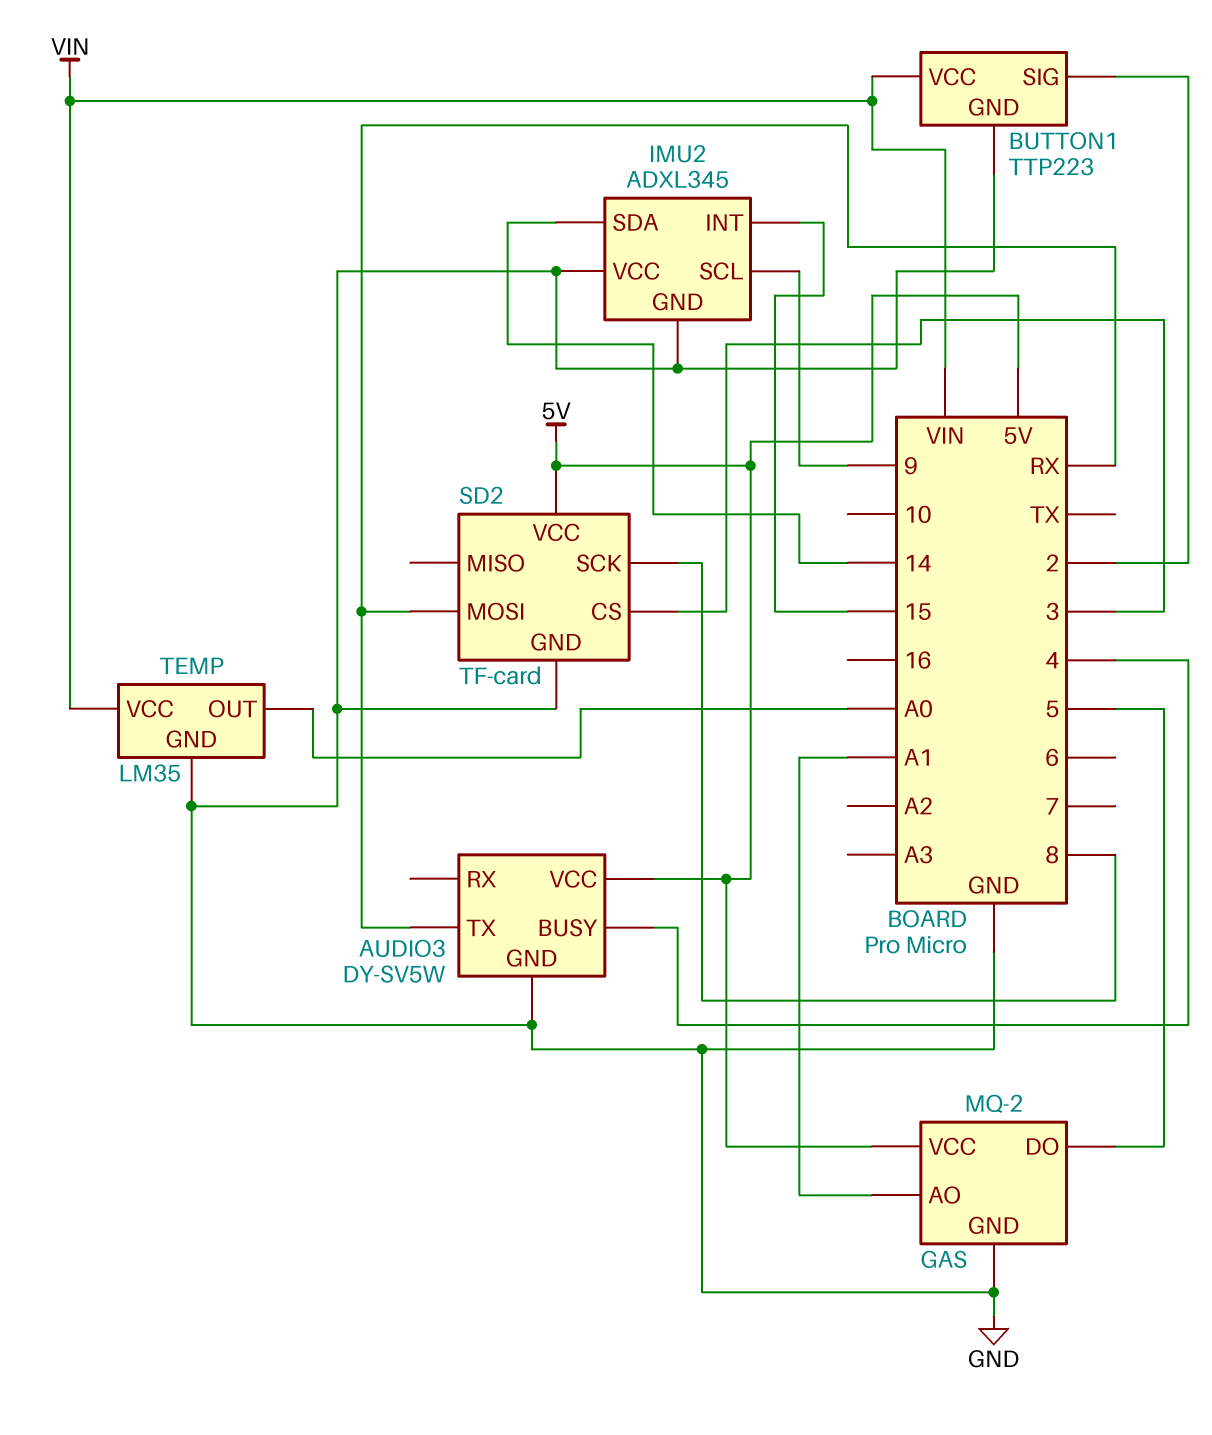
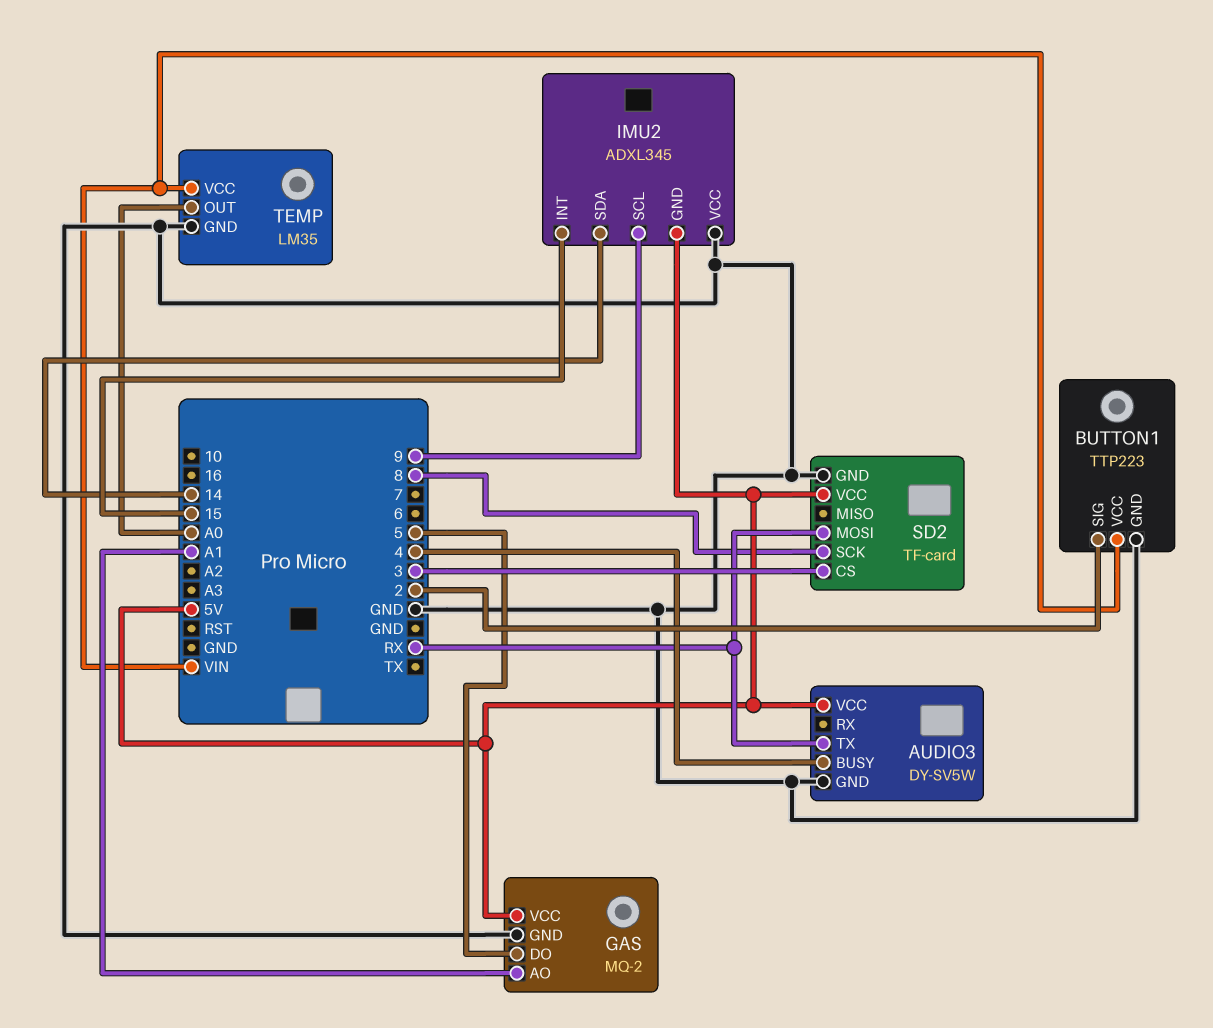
IMU2 pin GND: GND -> 5V

